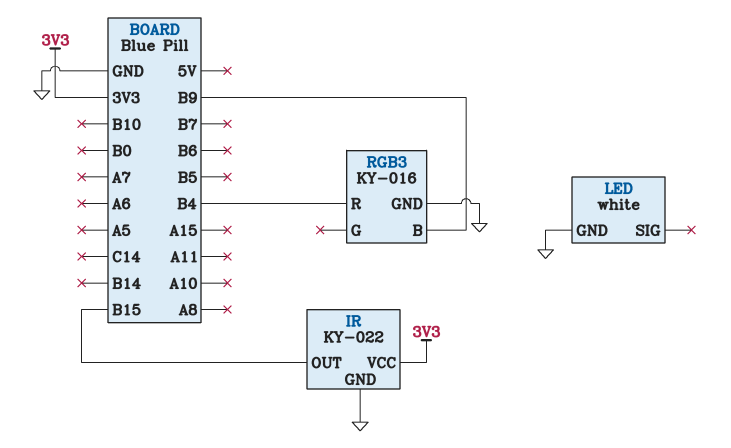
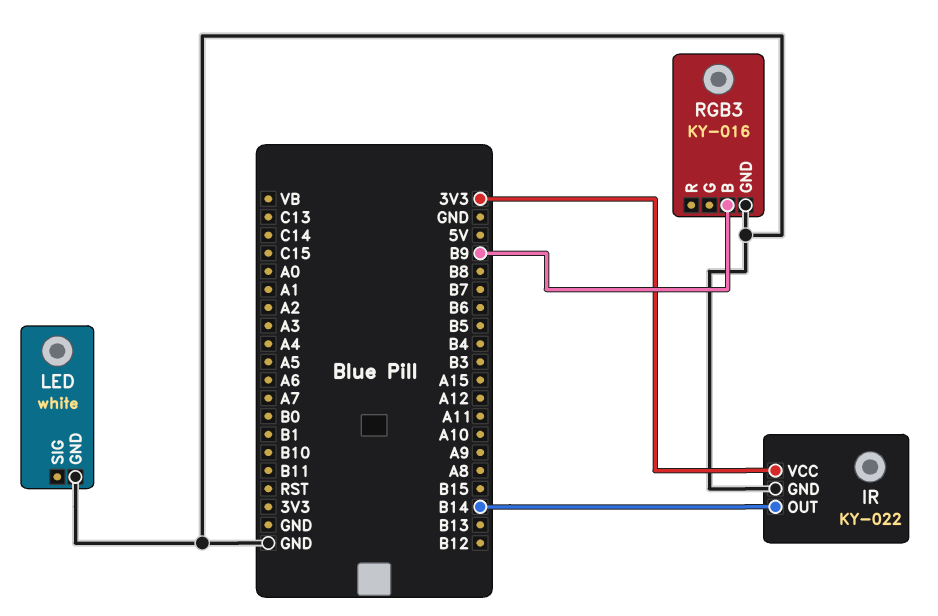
IR pin OUT: B15 -> B14
RGB3 pin R: B4 -> none

